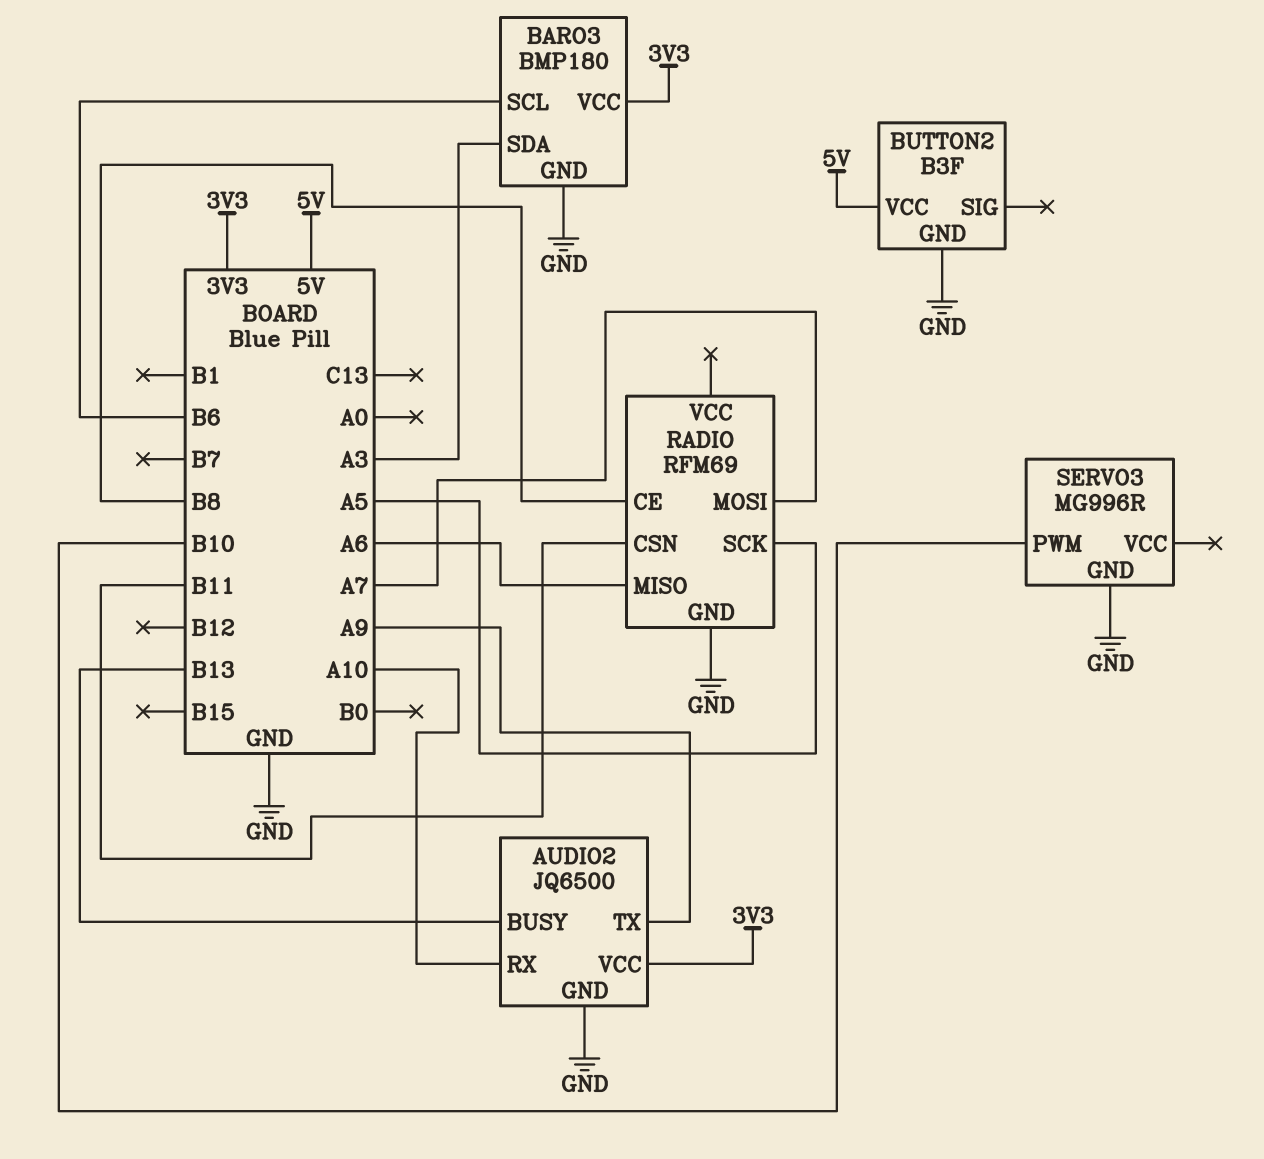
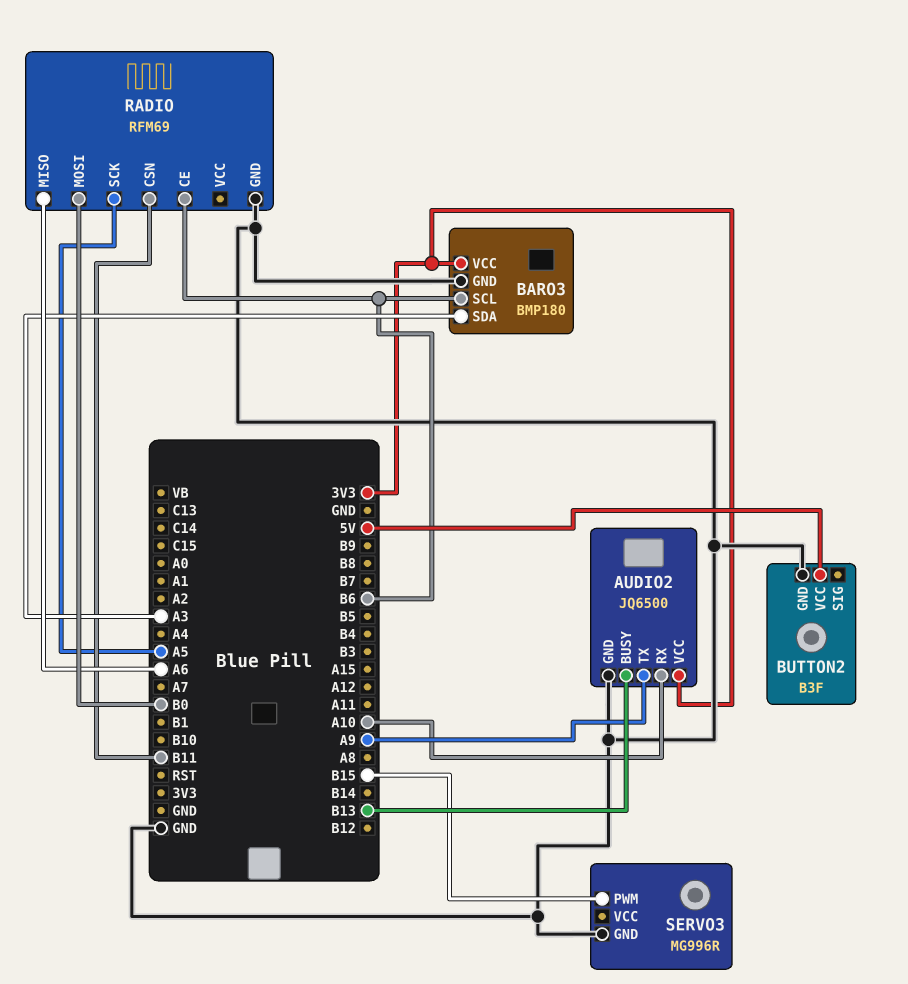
RADIO pin CE: B8 -> B6
RADIO pin MOSI: A7 -> B0
SERVO3 pin PWM: B10 -> B15

